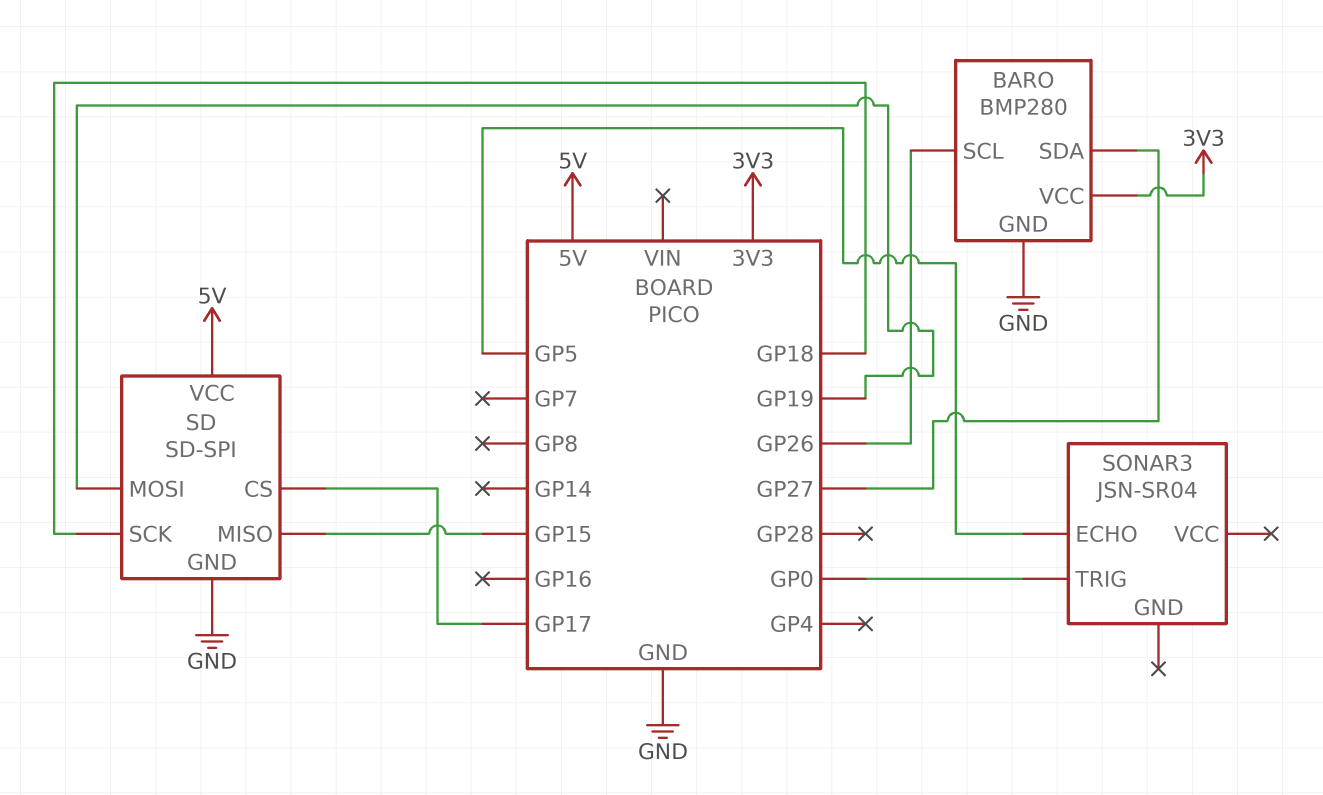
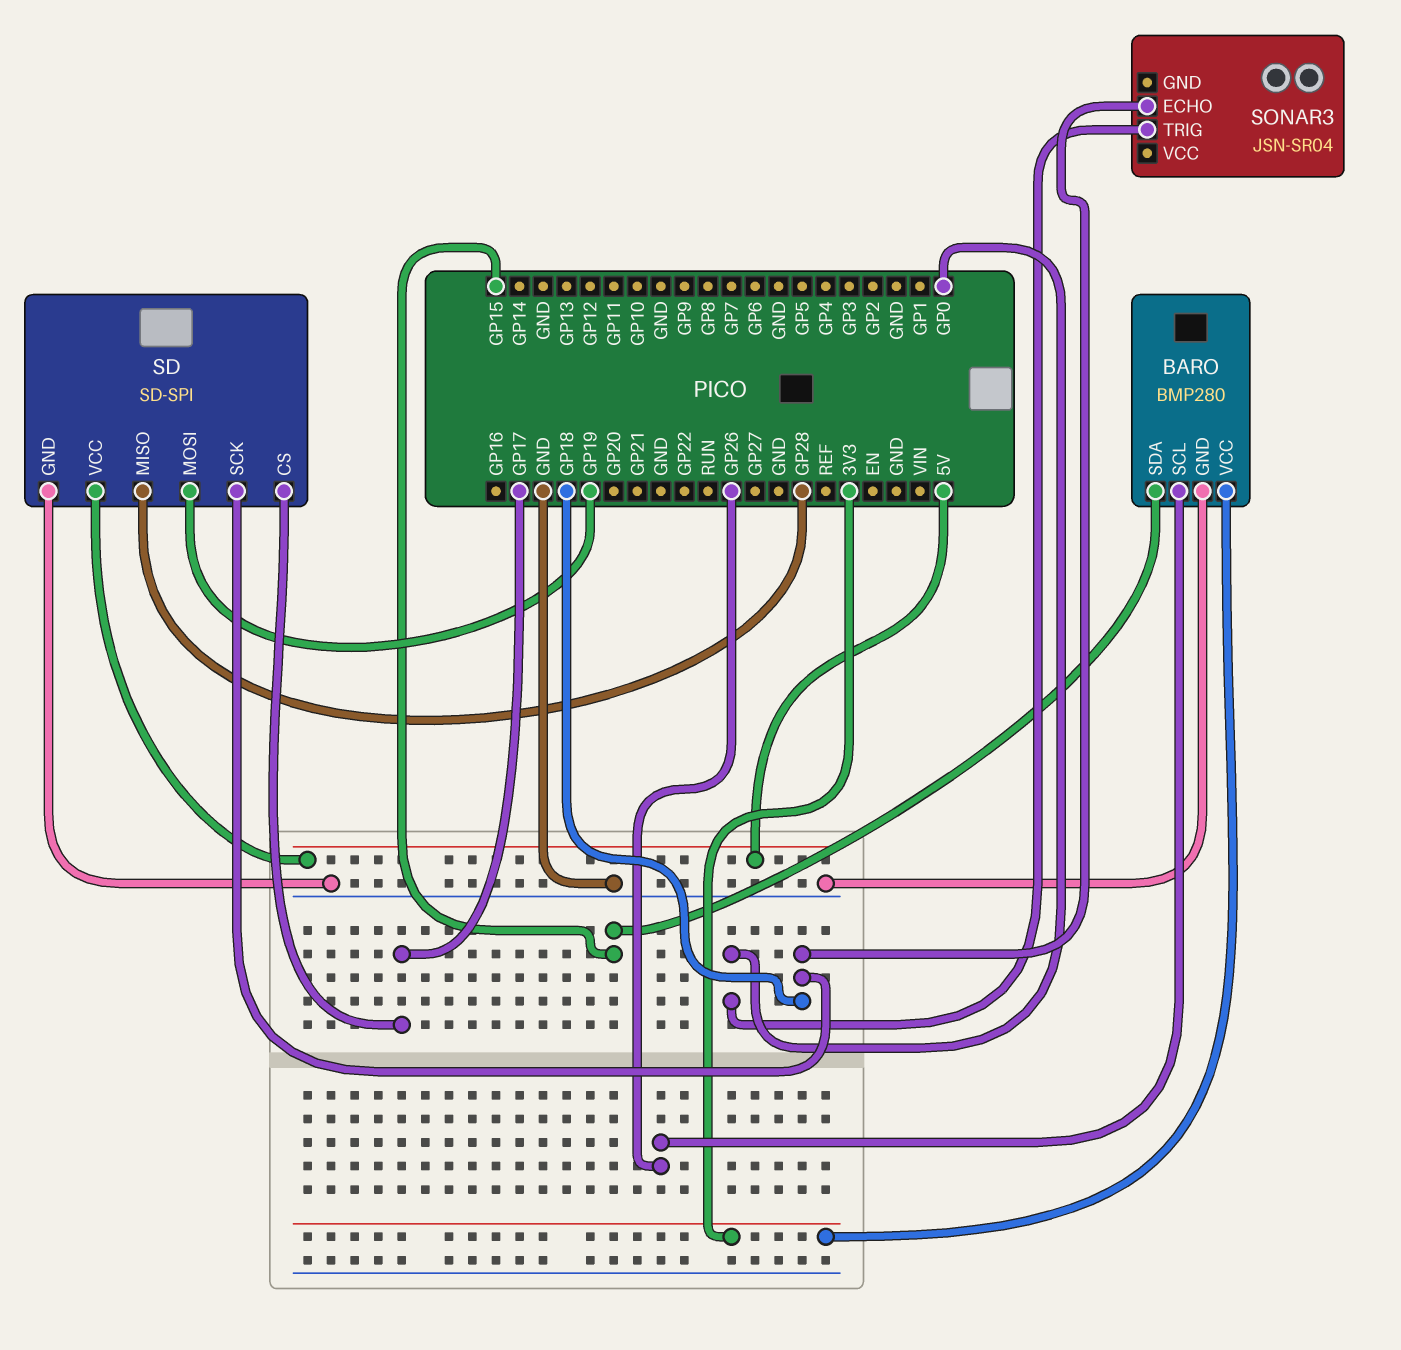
BARO pin SDA: GP27 -> GP15
SD pin MISO: GP15 -> GP28
SONAR3 pin ECHO: GP5 -> GP18

